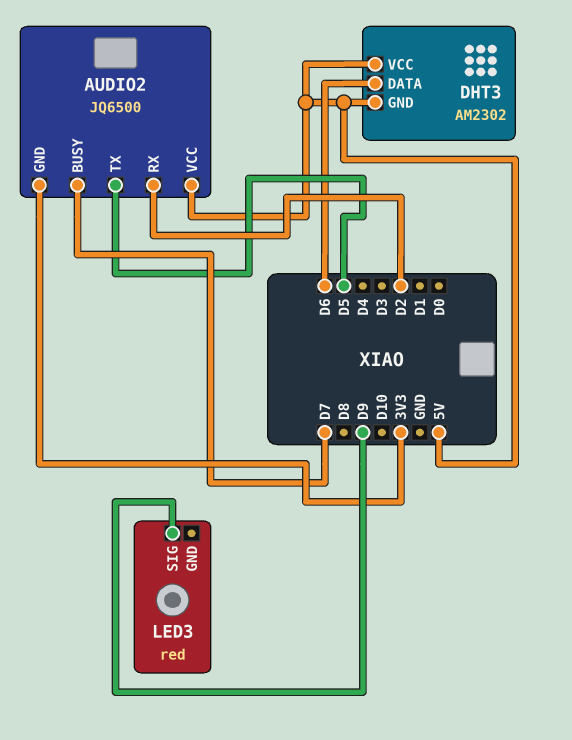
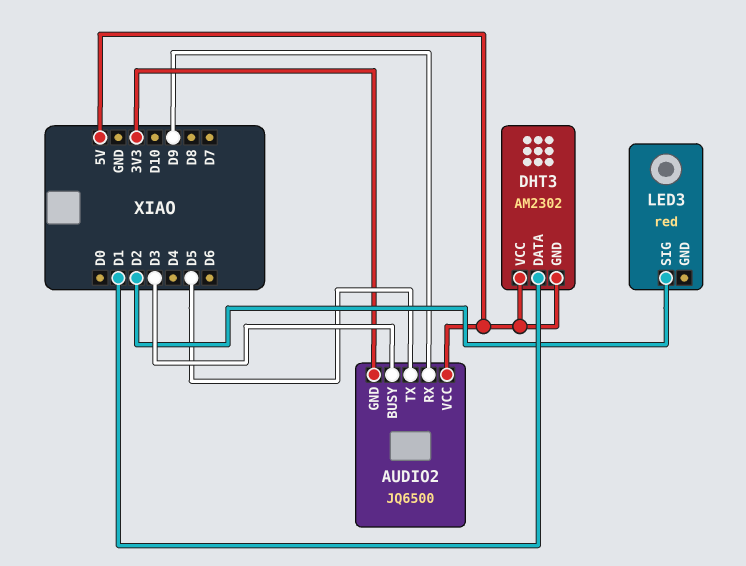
AUDIO2 pin BUSY: D7 -> D3
AUDIO2 pin RX: D2 -> D9
DHT3 pin DATA: D6 -> D1
LED3 pin SIG: D9 -> D2

